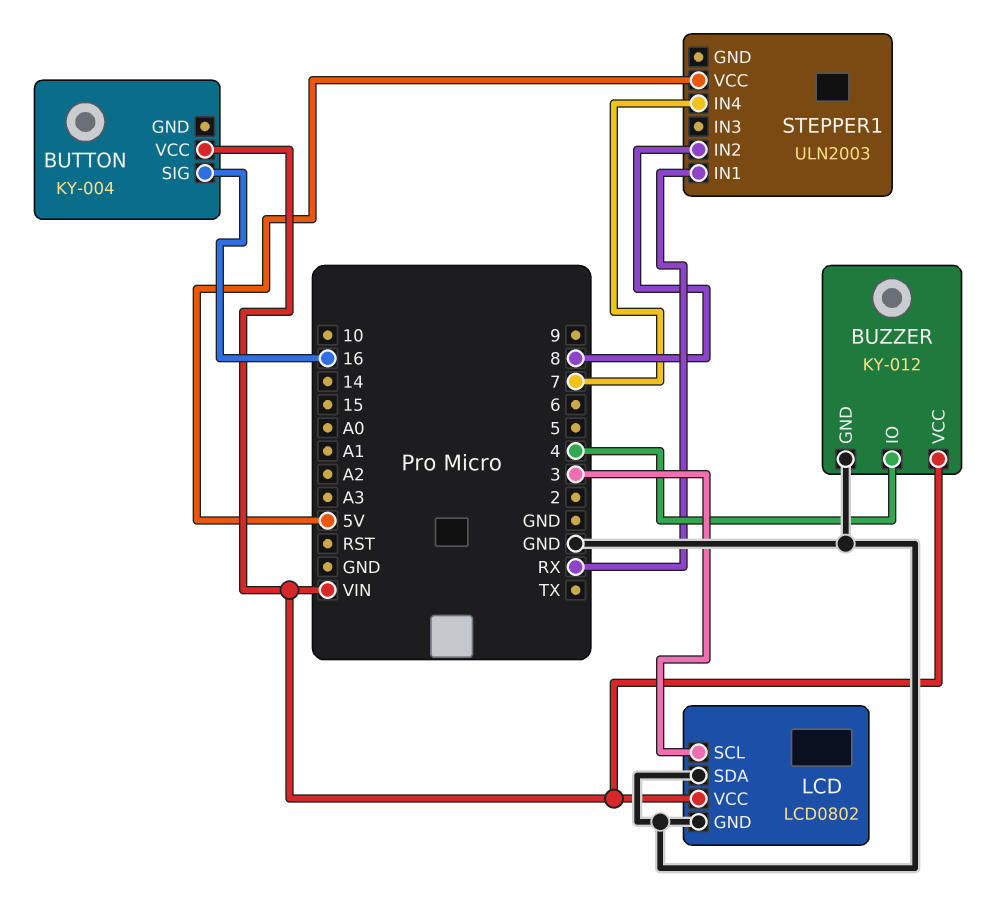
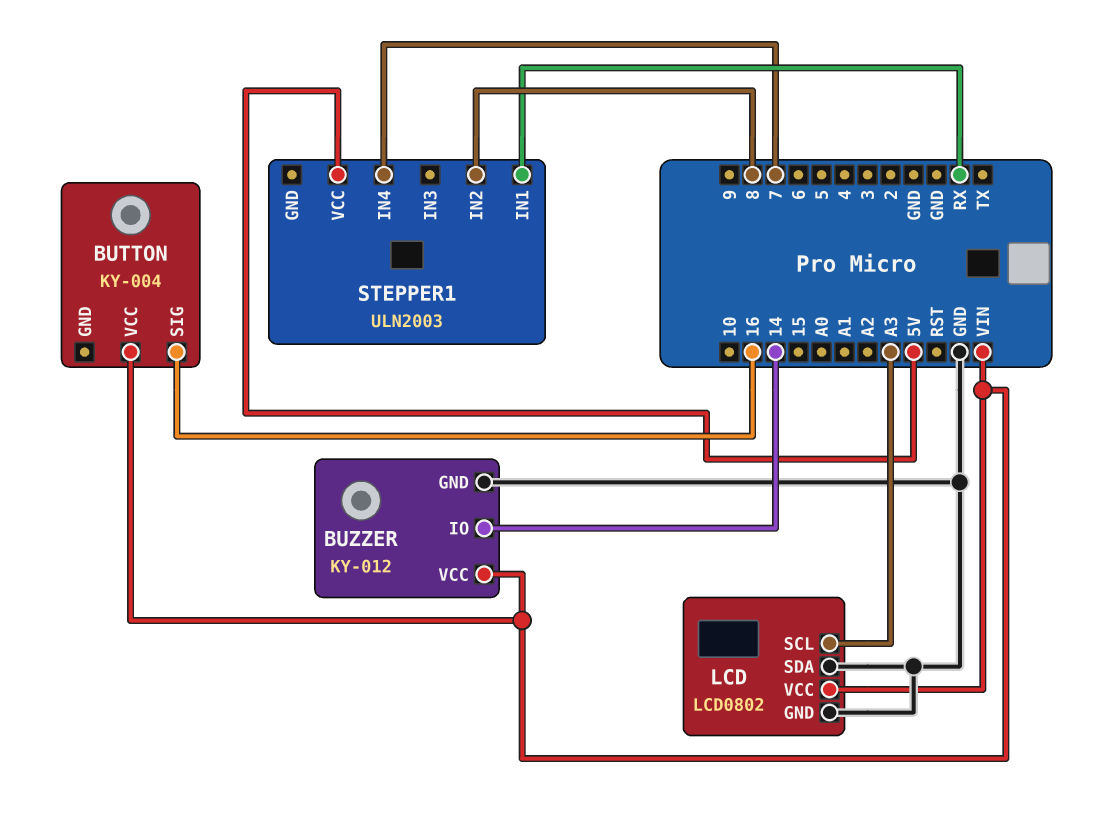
BUZZER pin IO: 4 -> 14
LCD pin SCL: 3 -> A3

